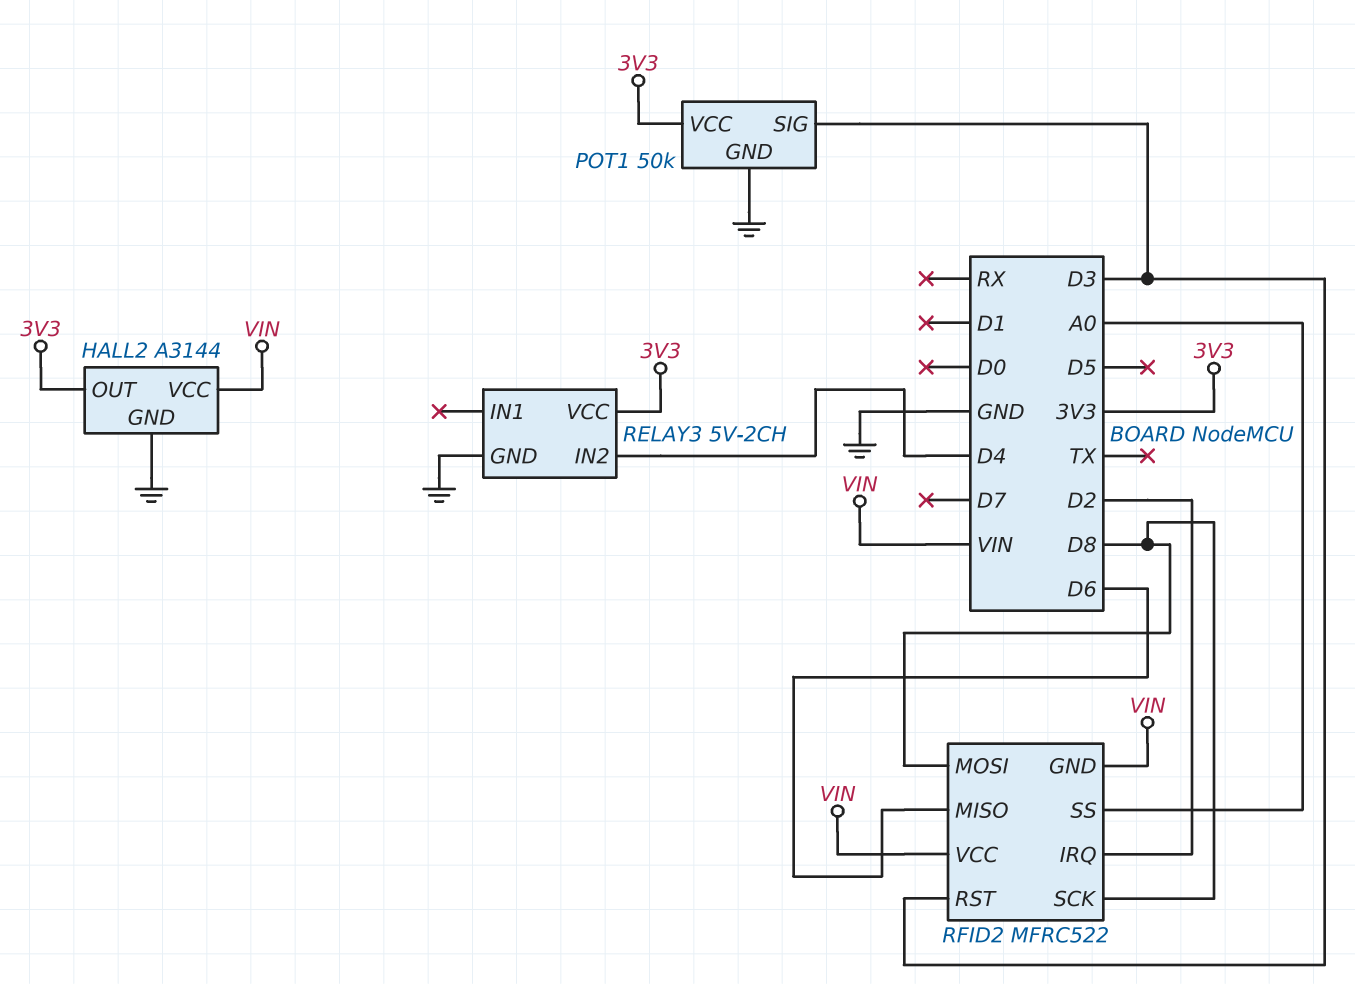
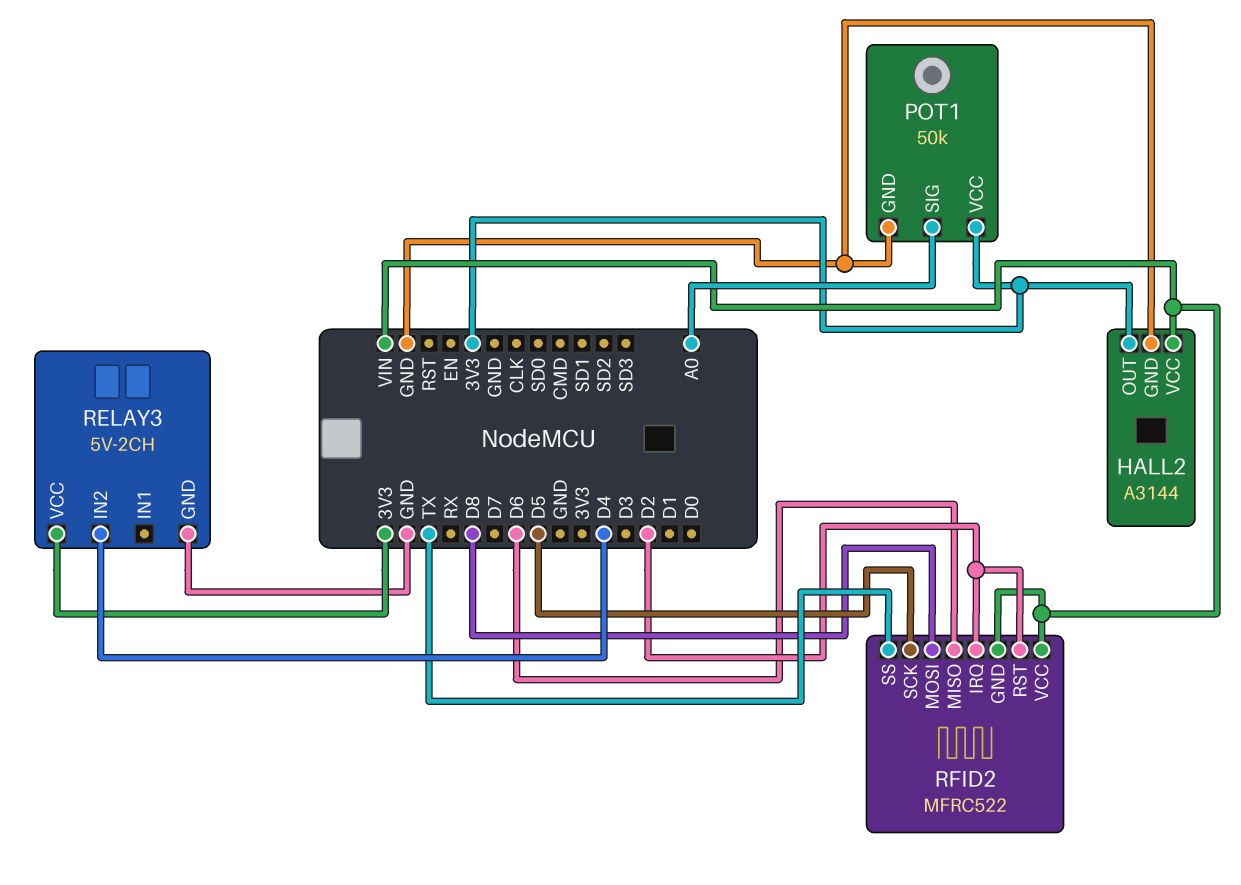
POT1 pin SIG: D3 -> A0
RFID2 pin RST: D3 -> D2
RFID2 pin SCK: D8 -> D5
RFID2 pin SS: A0 -> TX

